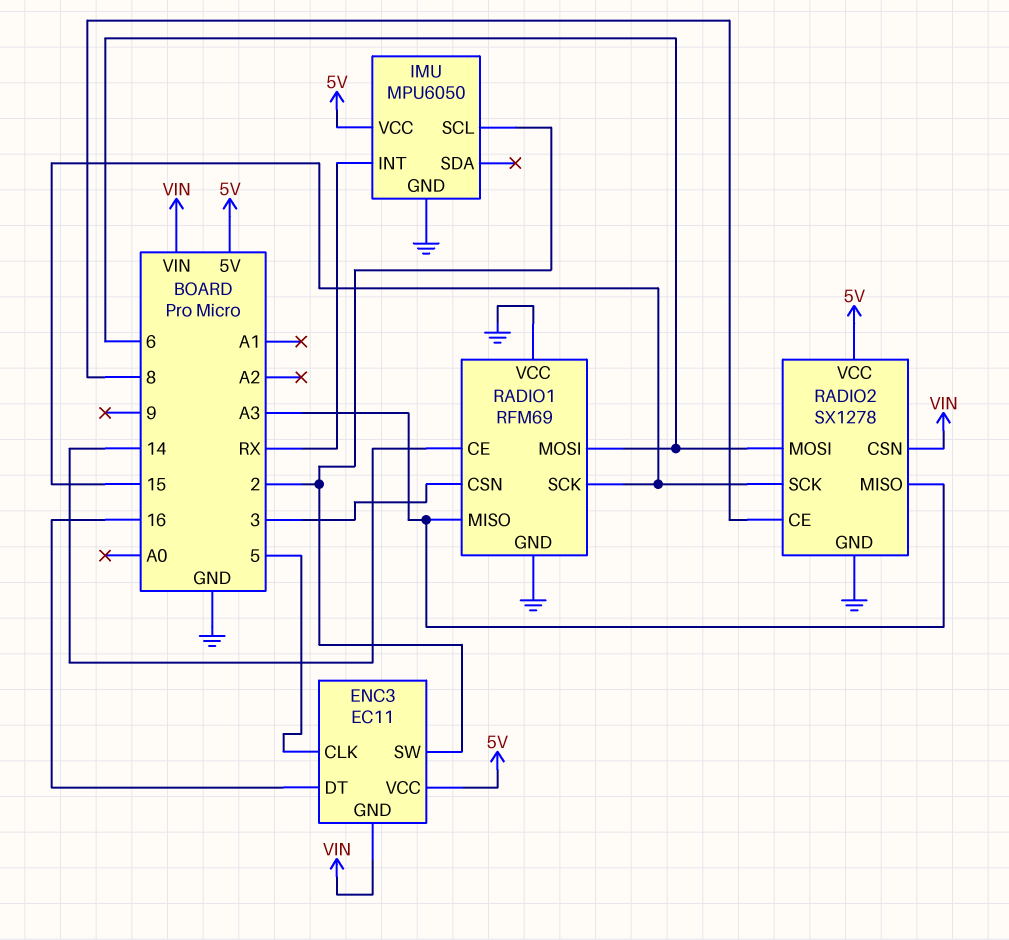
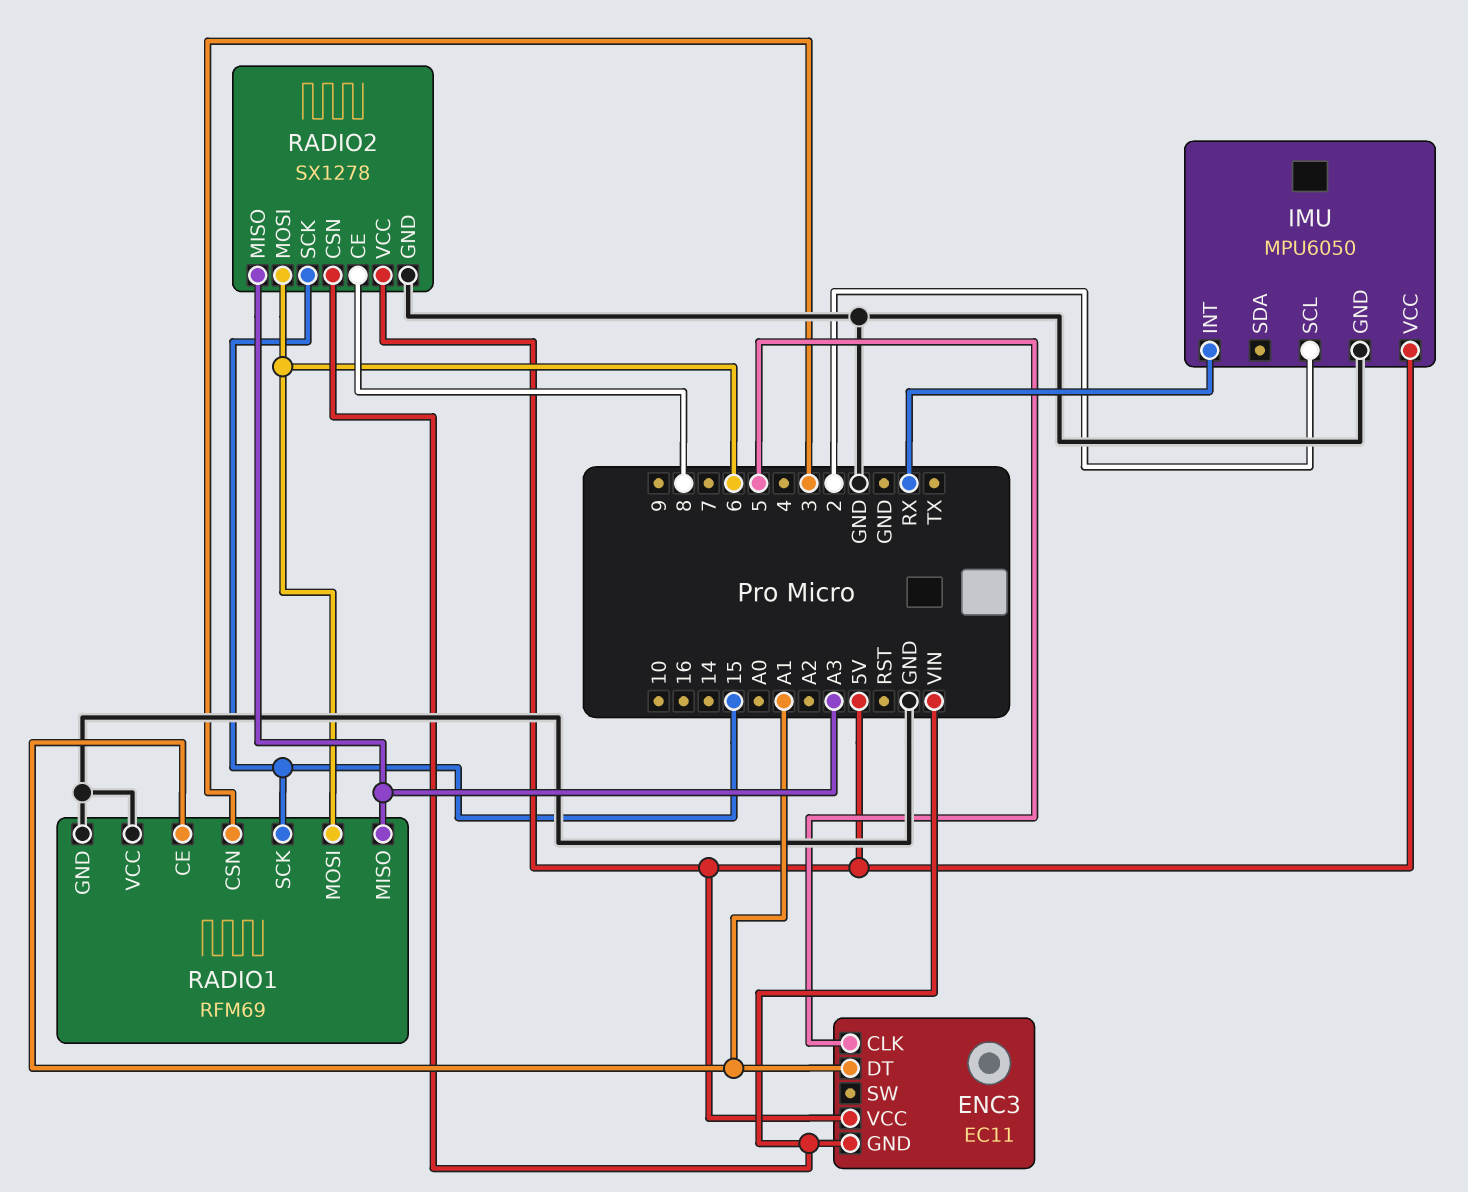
ENC3 pin DT: 16 -> A1
ENC3 pin SW: 2 -> none
RADIO1 pin CE: 14 -> A1

